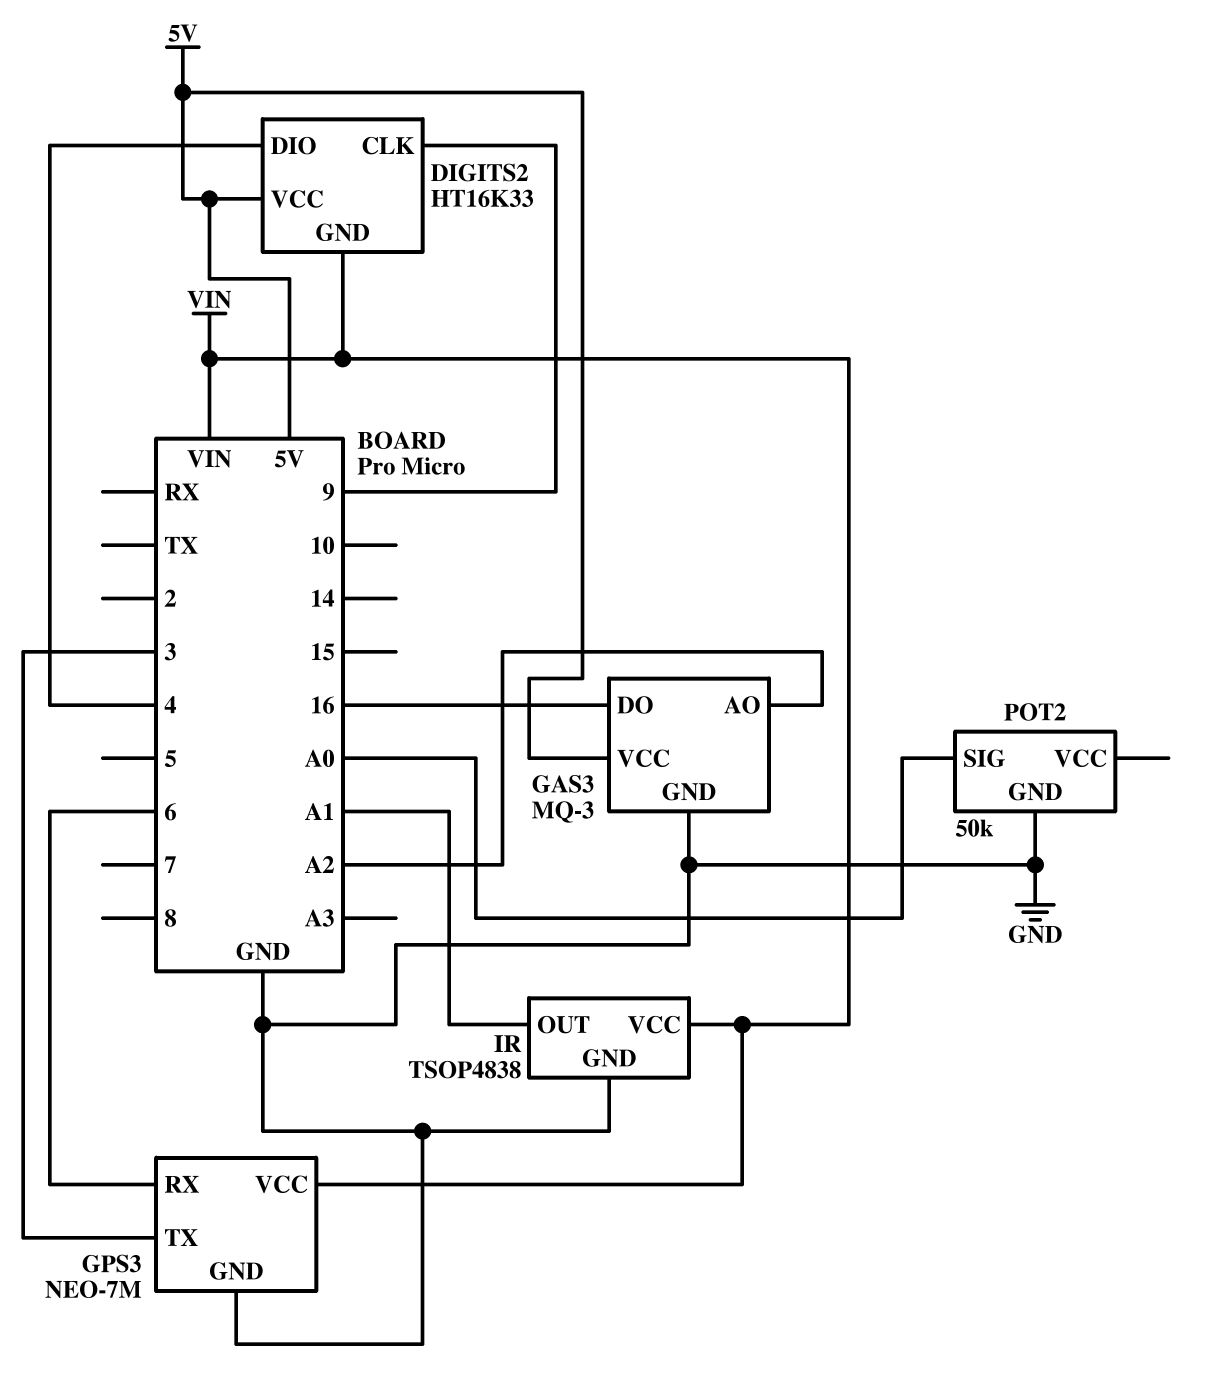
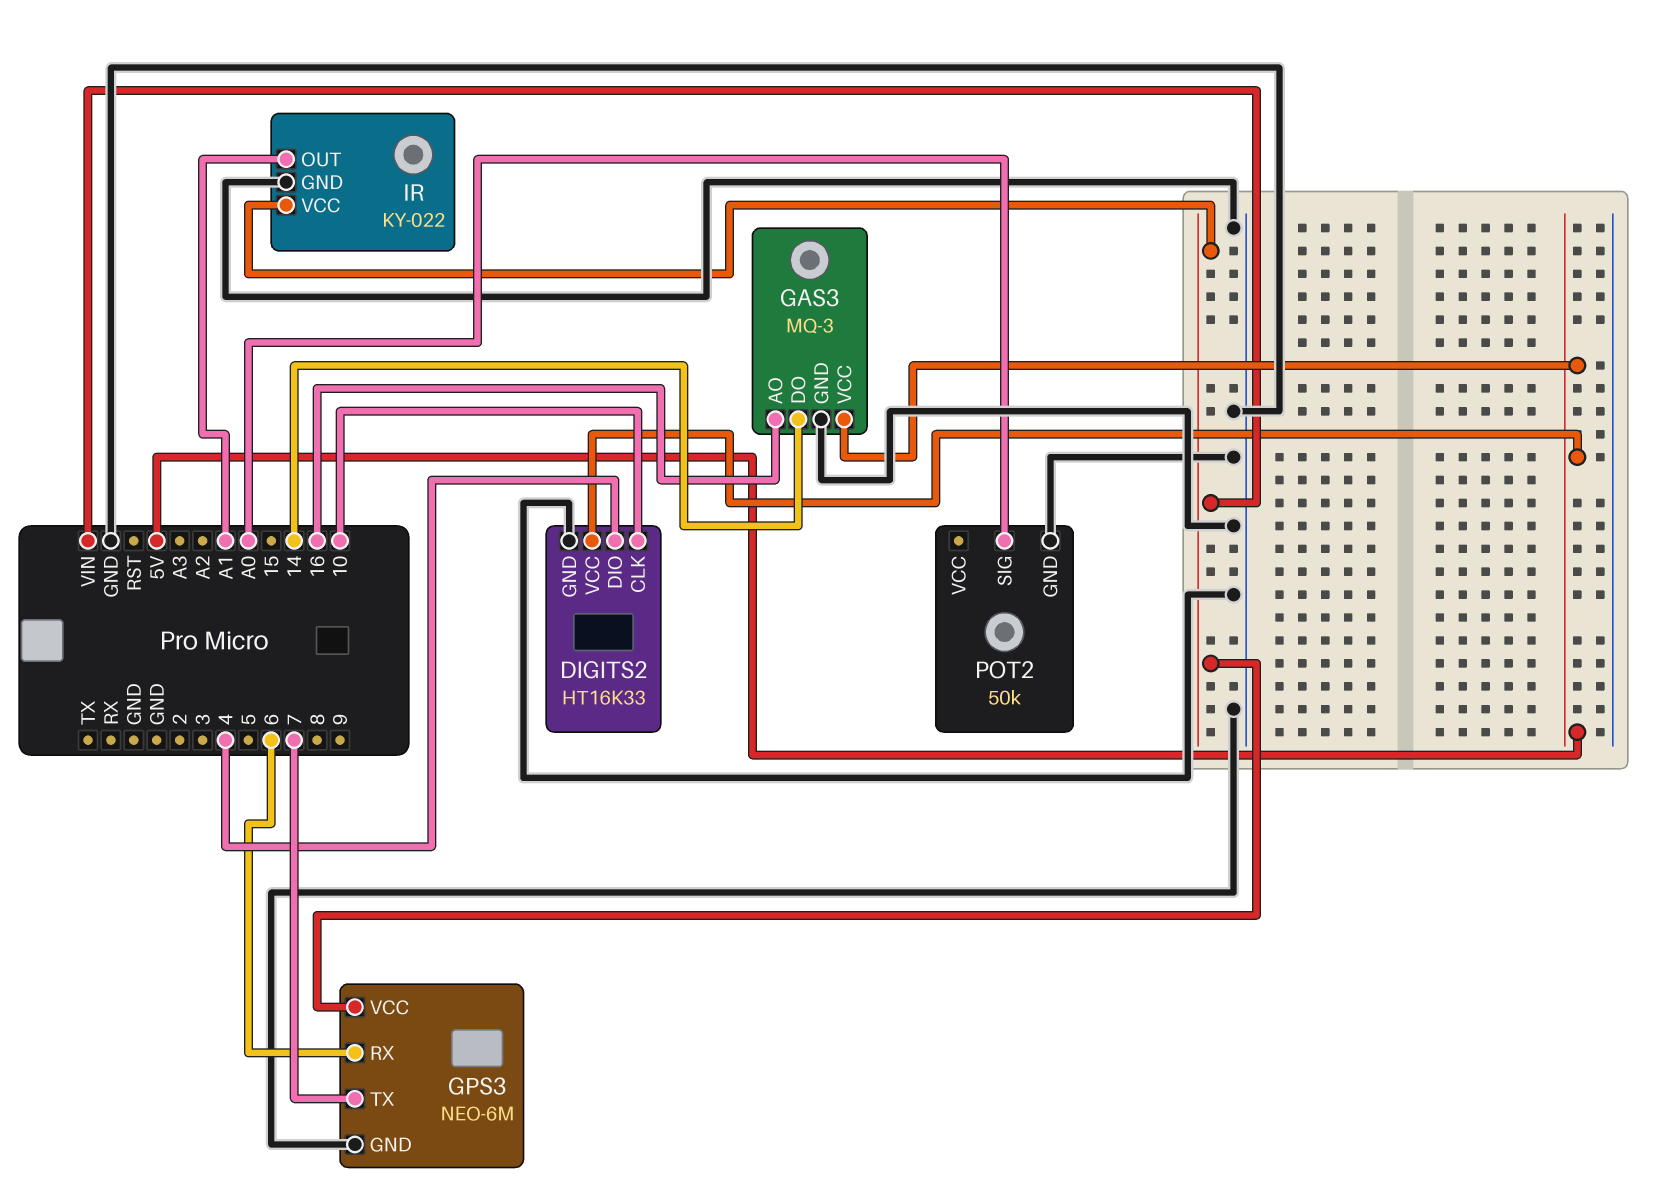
DIGITS2 pin CLK: 9 -> 10
DIGITS2 pin GND: VIN -> GND
GAS3 pin AO: A2 -> 16
GAS3 pin DO: 16 -> 14
GPS3: NEO-7M -> NEO-6M
GPS3 pin TX: 3 -> 7
IR: TSOP4838 -> KY-022

